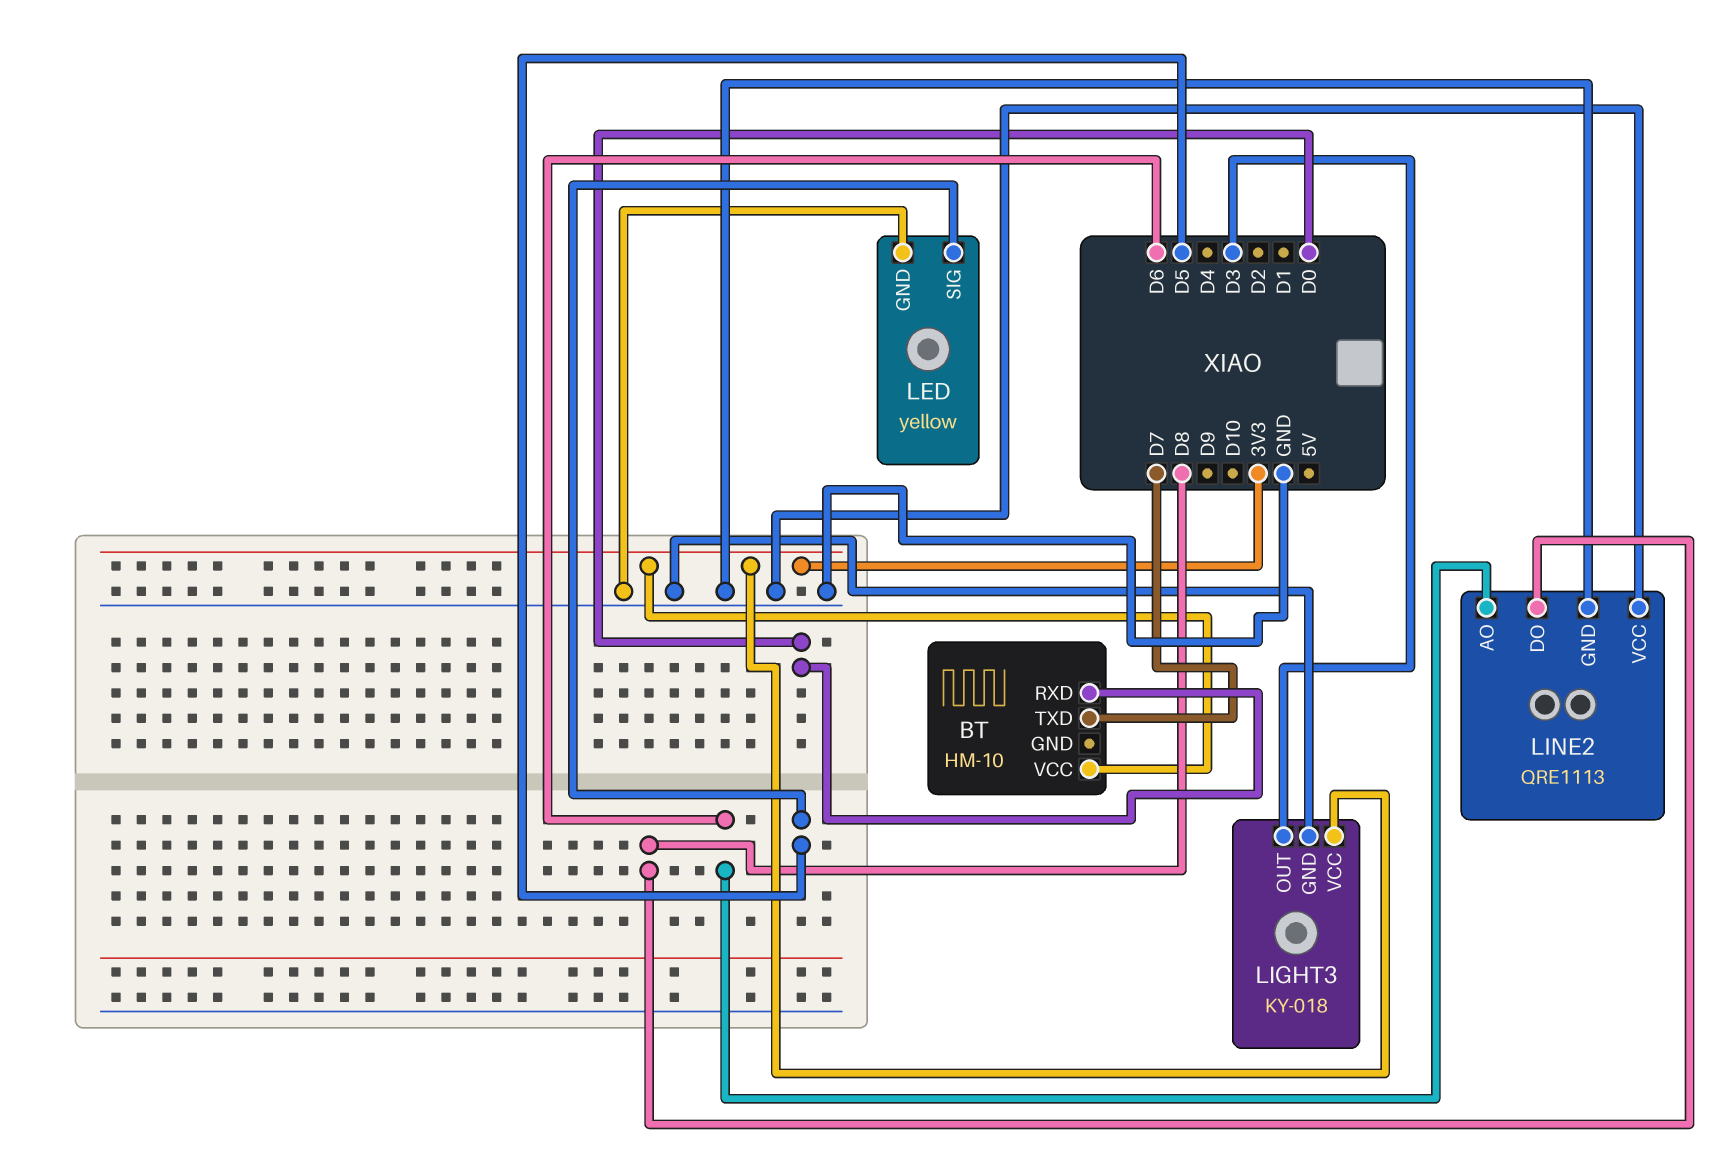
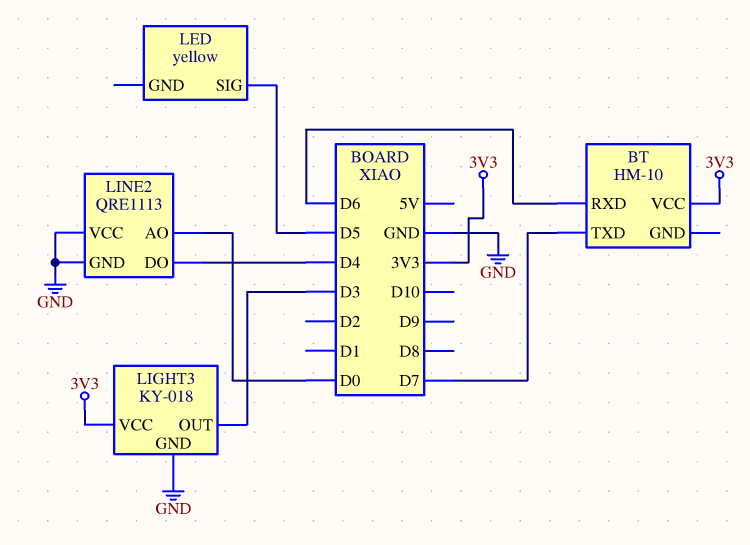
BT pin RXD: D0 -> D6
LED pin GND: GND -> none
LINE2 pin AO: D6 -> D0
LINE2 pin DO: D8 -> D4

